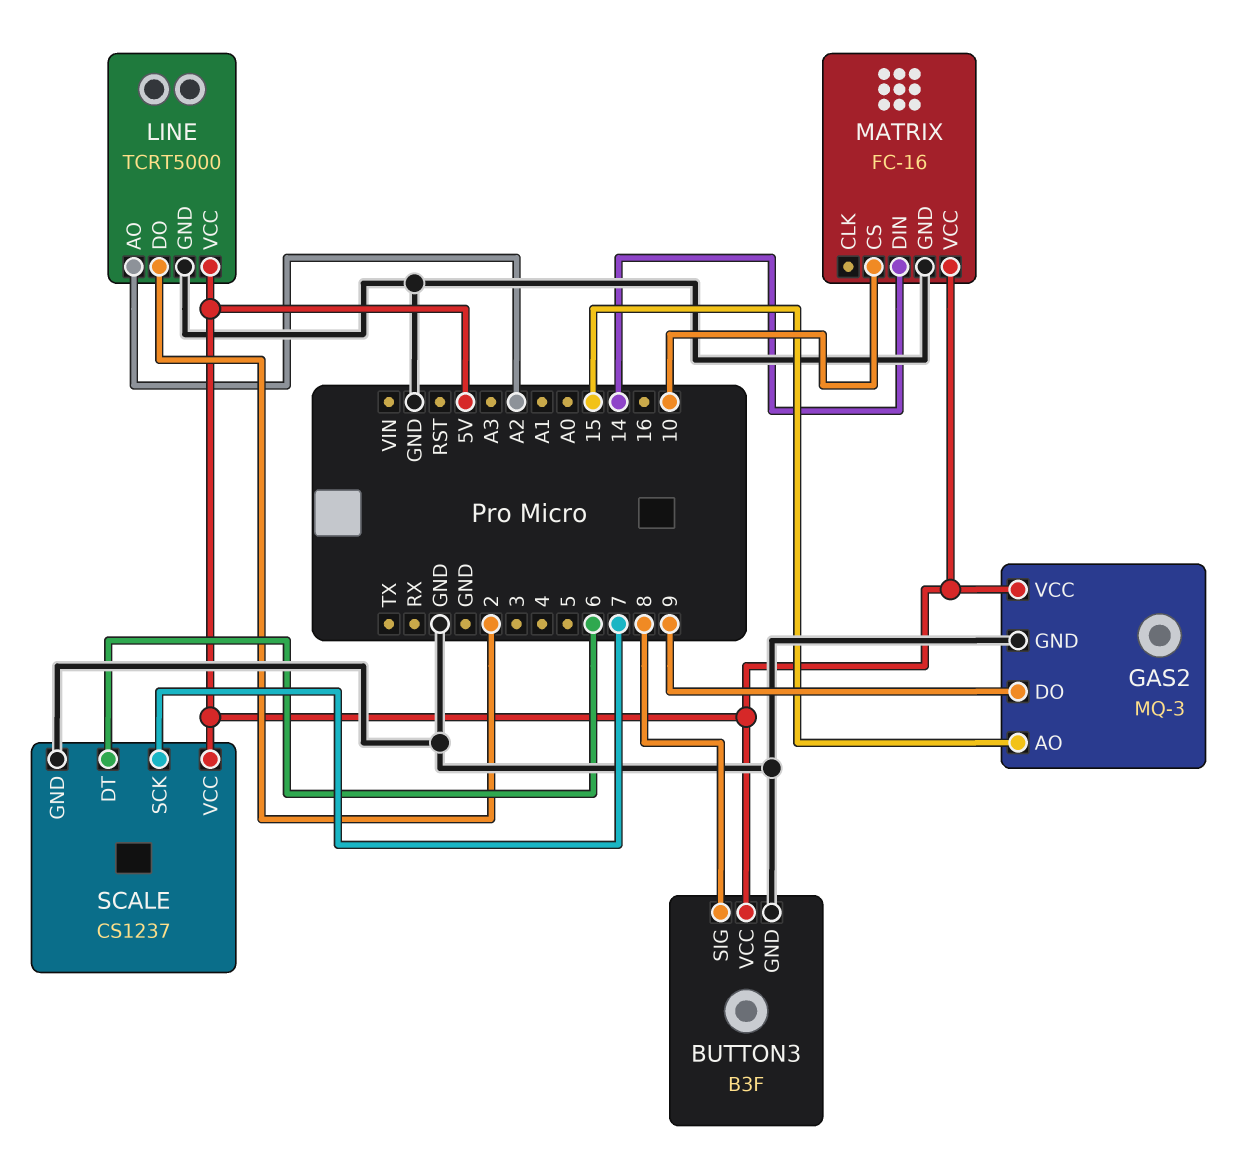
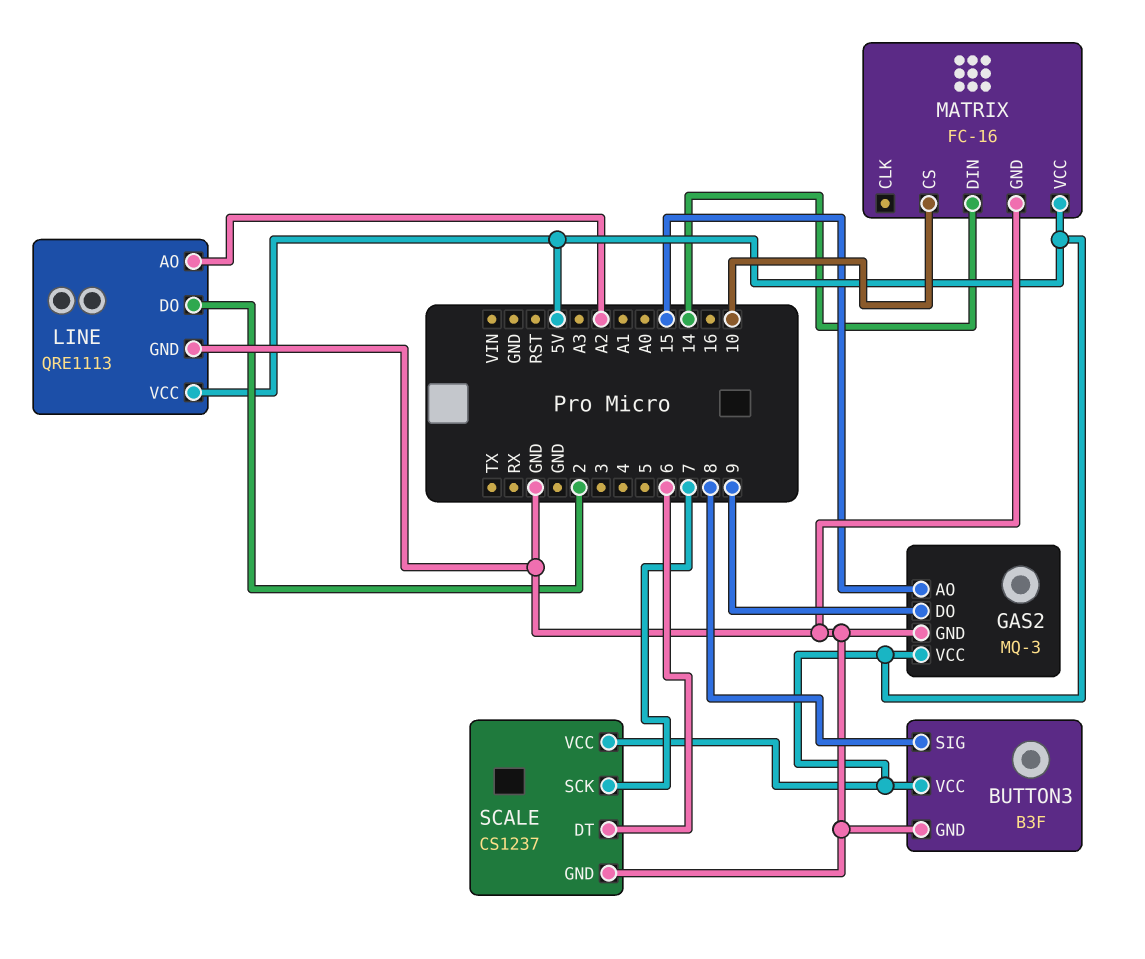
LINE: TCRT5000 -> QRE1113

